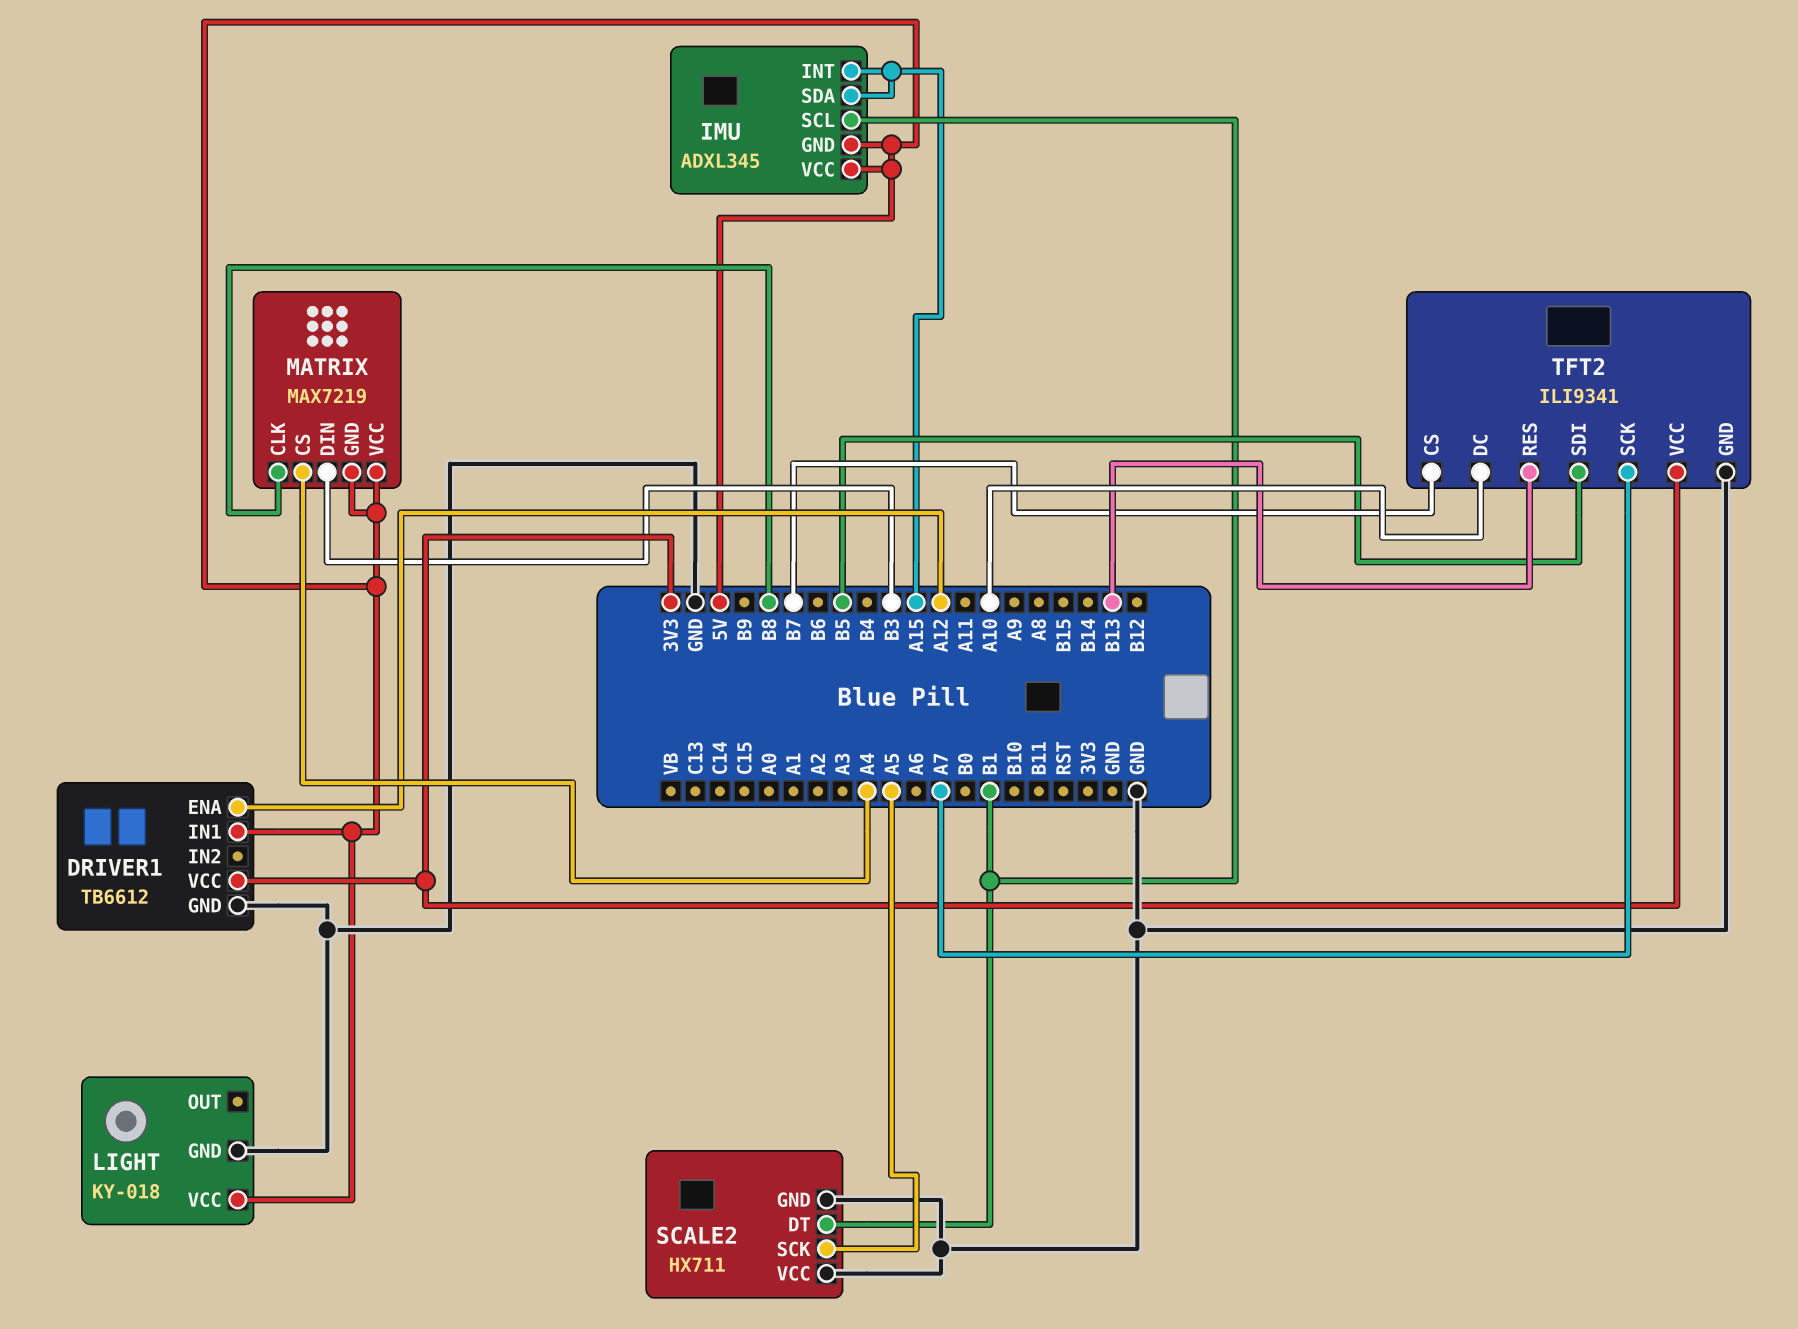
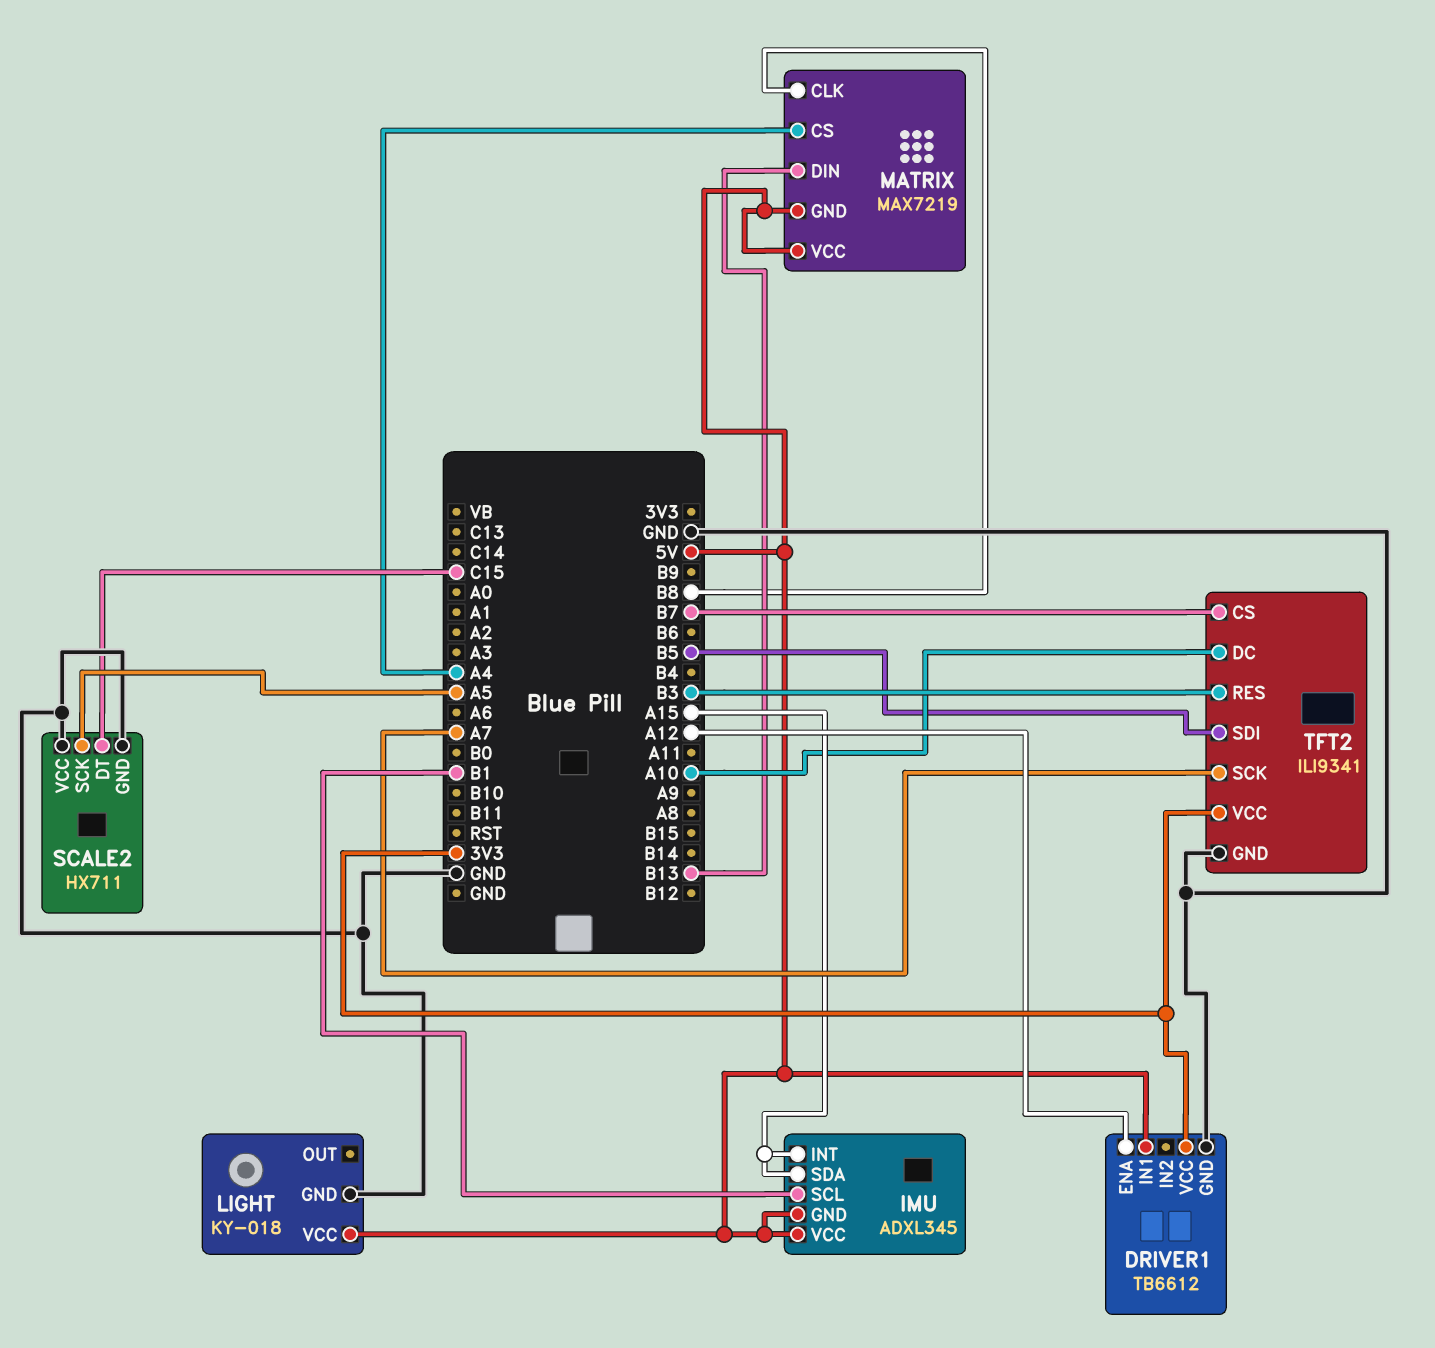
MATRIX pin DIN: B3 -> B13
SCALE2 pin DT: B1 -> C15
TFT2 pin RES: B13 -> B3

